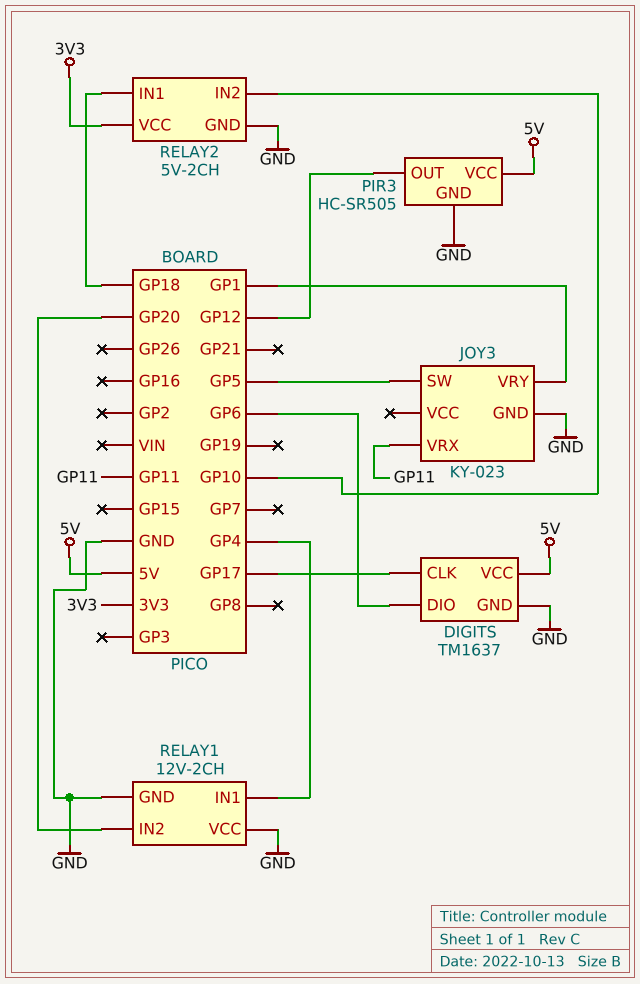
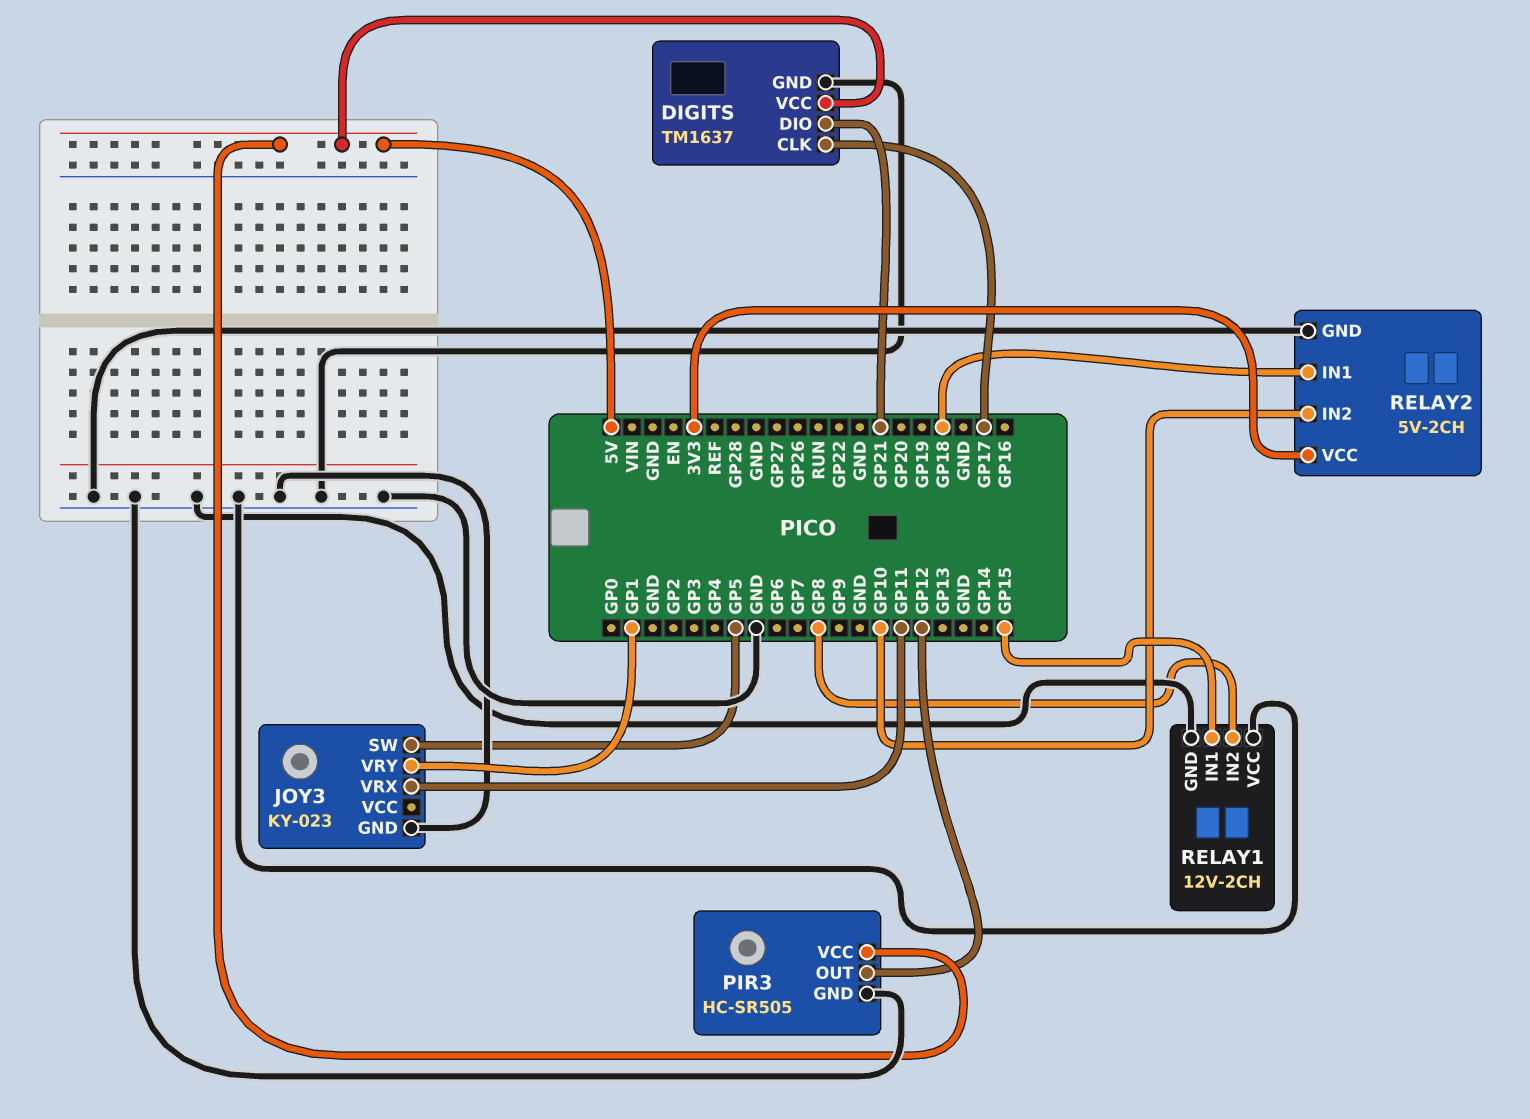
DIGITS pin DIO: GP6 -> GP21
RELAY1 pin IN1: GP4 -> GP15
RELAY1 pin IN2: GP20 -> GP8

